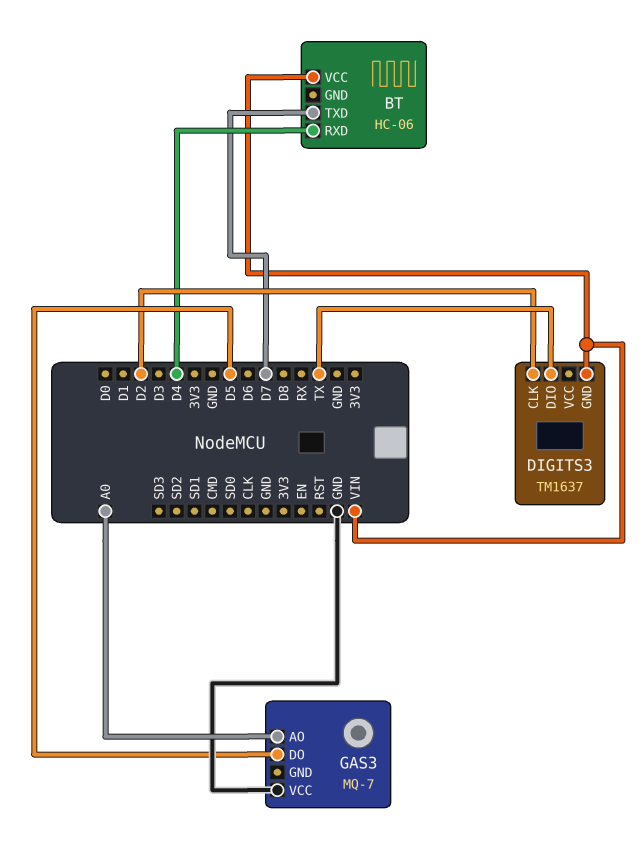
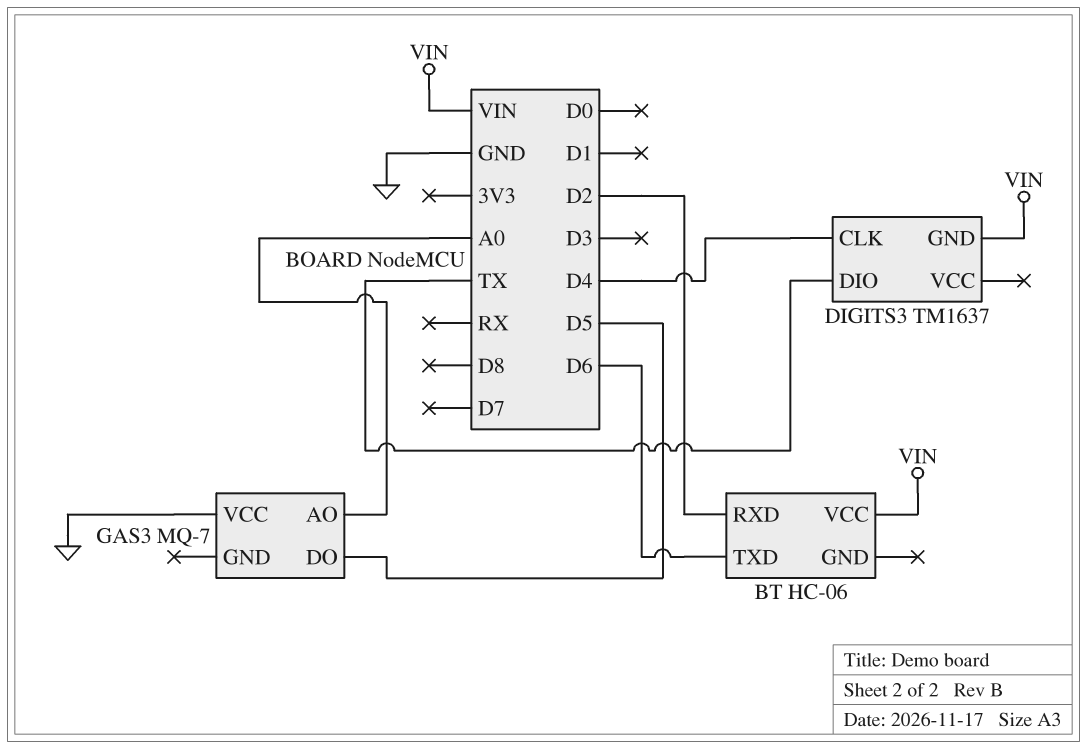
BT pin RXD: D4 -> D2
BT pin TXD: D7 -> D6
DIGITS3 pin CLK: D2 -> D4

